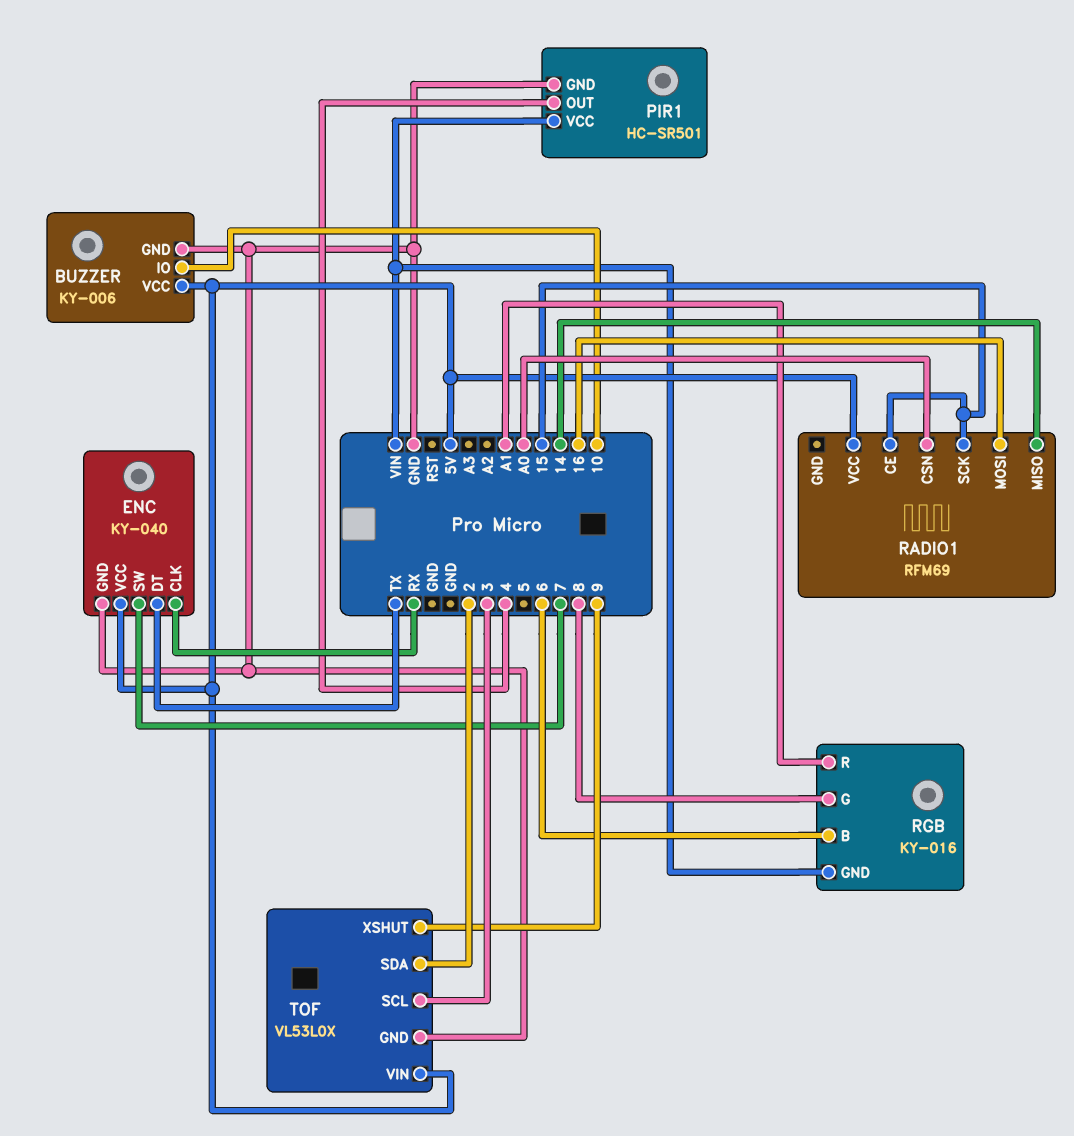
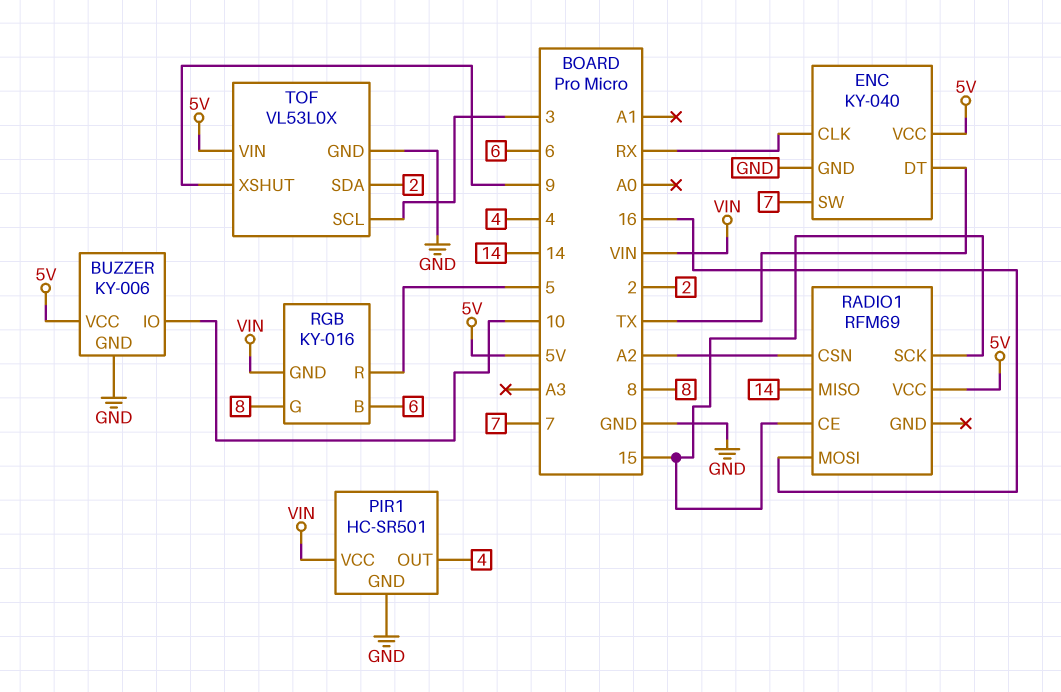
RADIO1 pin CSN: A0 -> A2
RGB pin R: A1 -> 5

